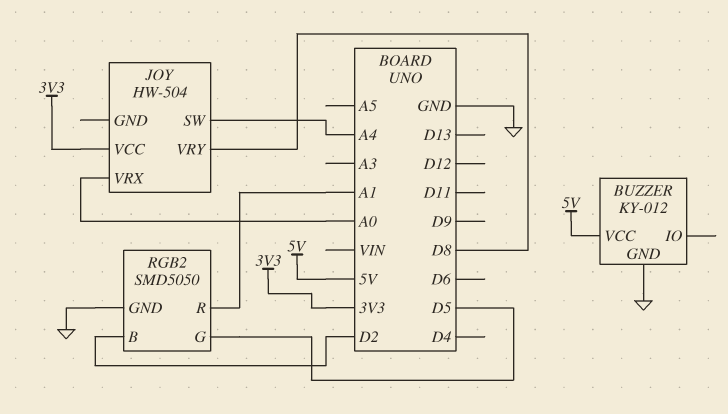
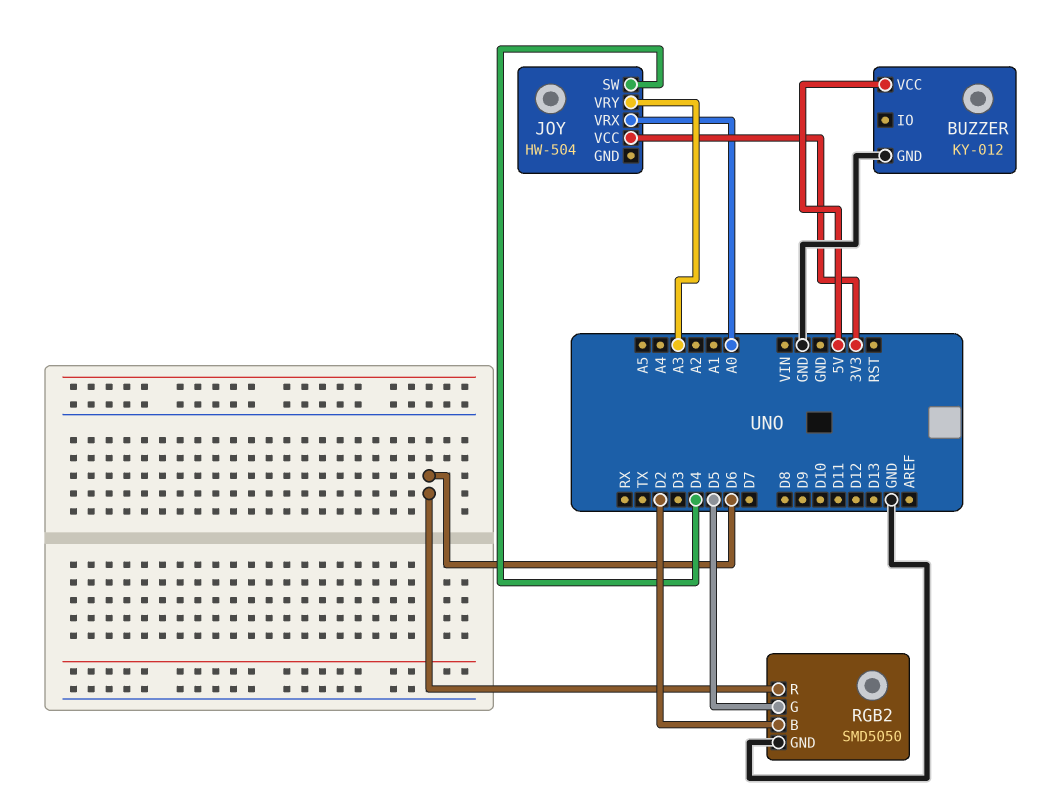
JOY pin SW: A4 -> D4
JOY pin VRY: D8 -> A3
RGB2 pin R: A1 -> D6

